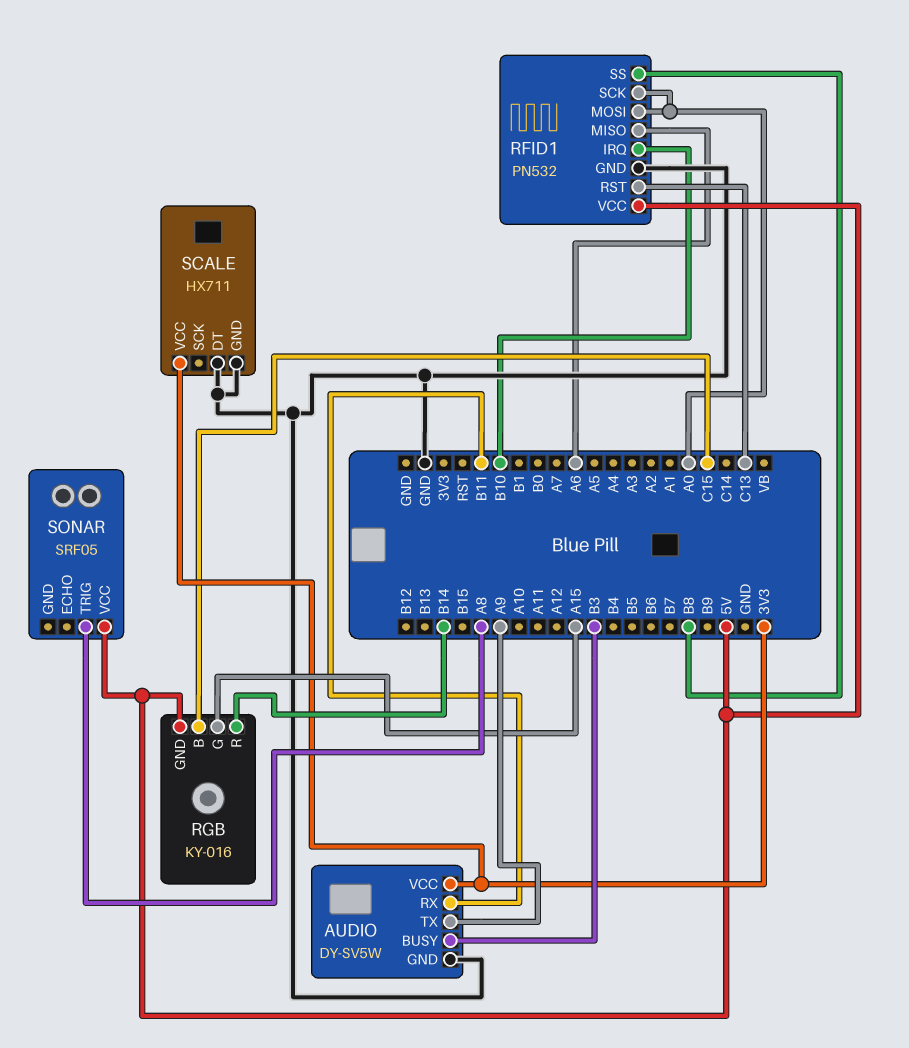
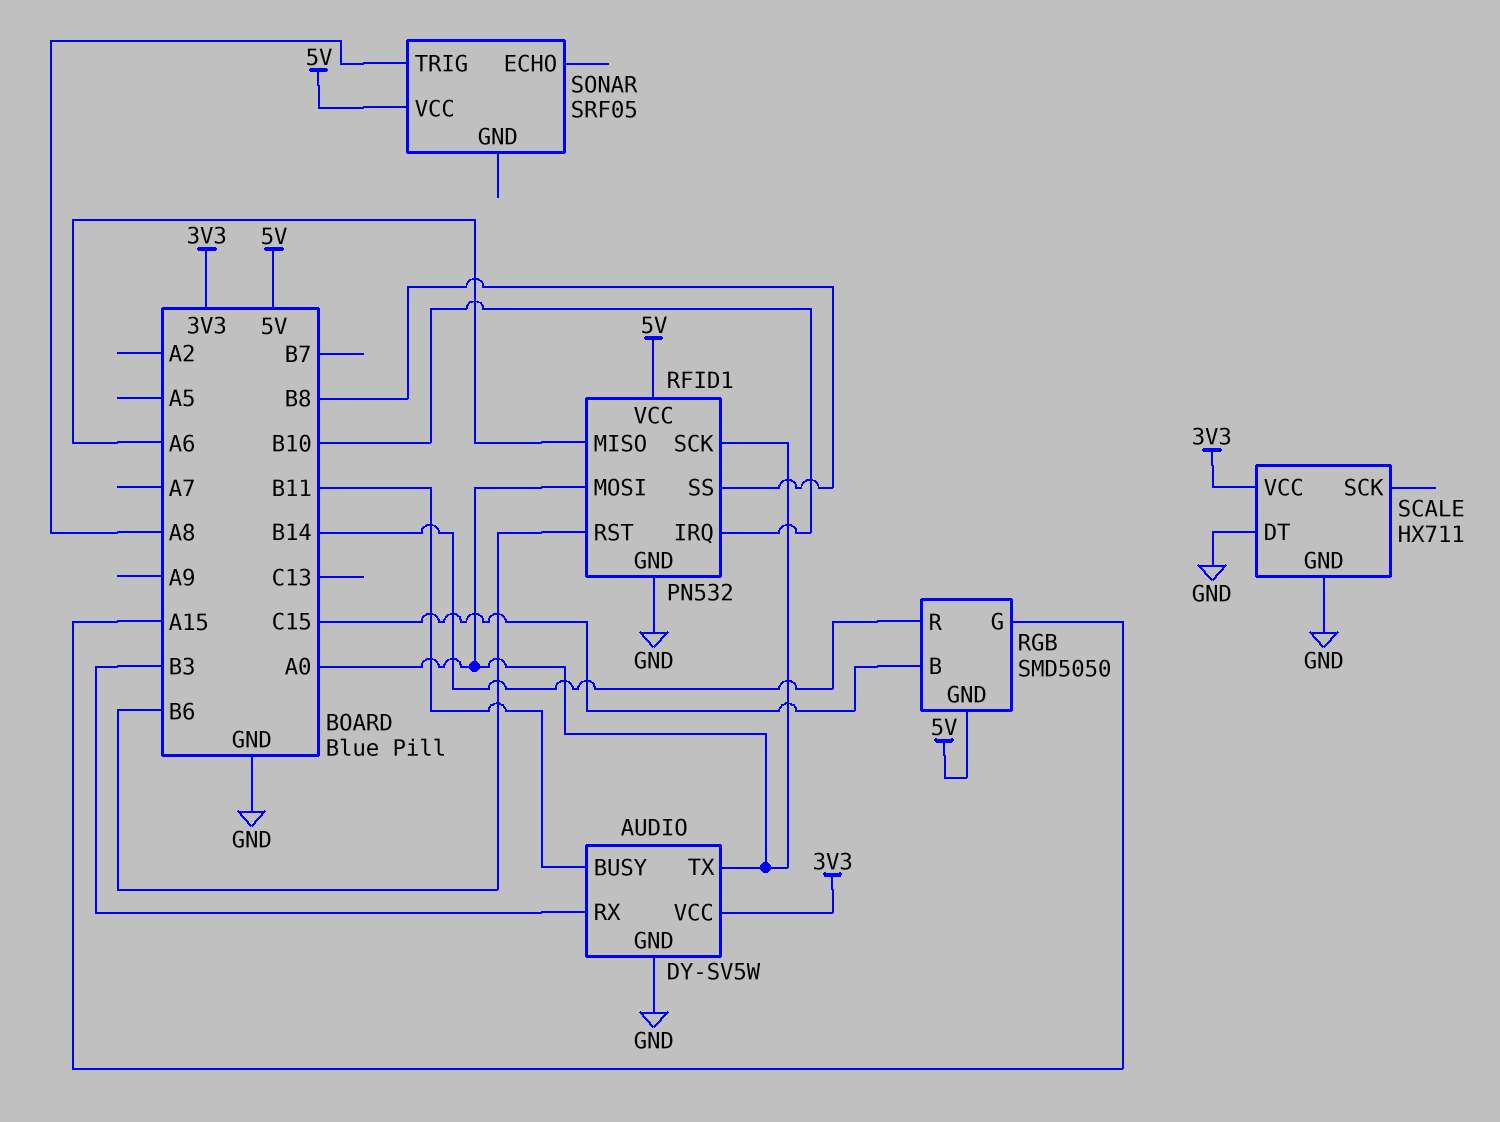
AUDIO pin BUSY: B3 -> B11
AUDIO pin RX: B11 -> B3
AUDIO pin TX: A9 -> A0
RFID1 pin RST: C13 -> B6
RGB: KY-016 -> SMD5050

